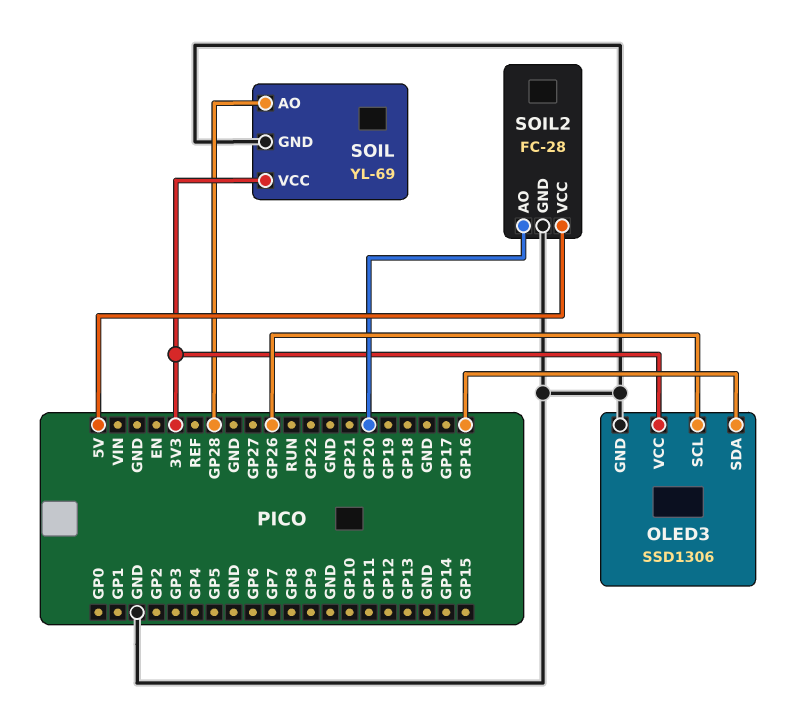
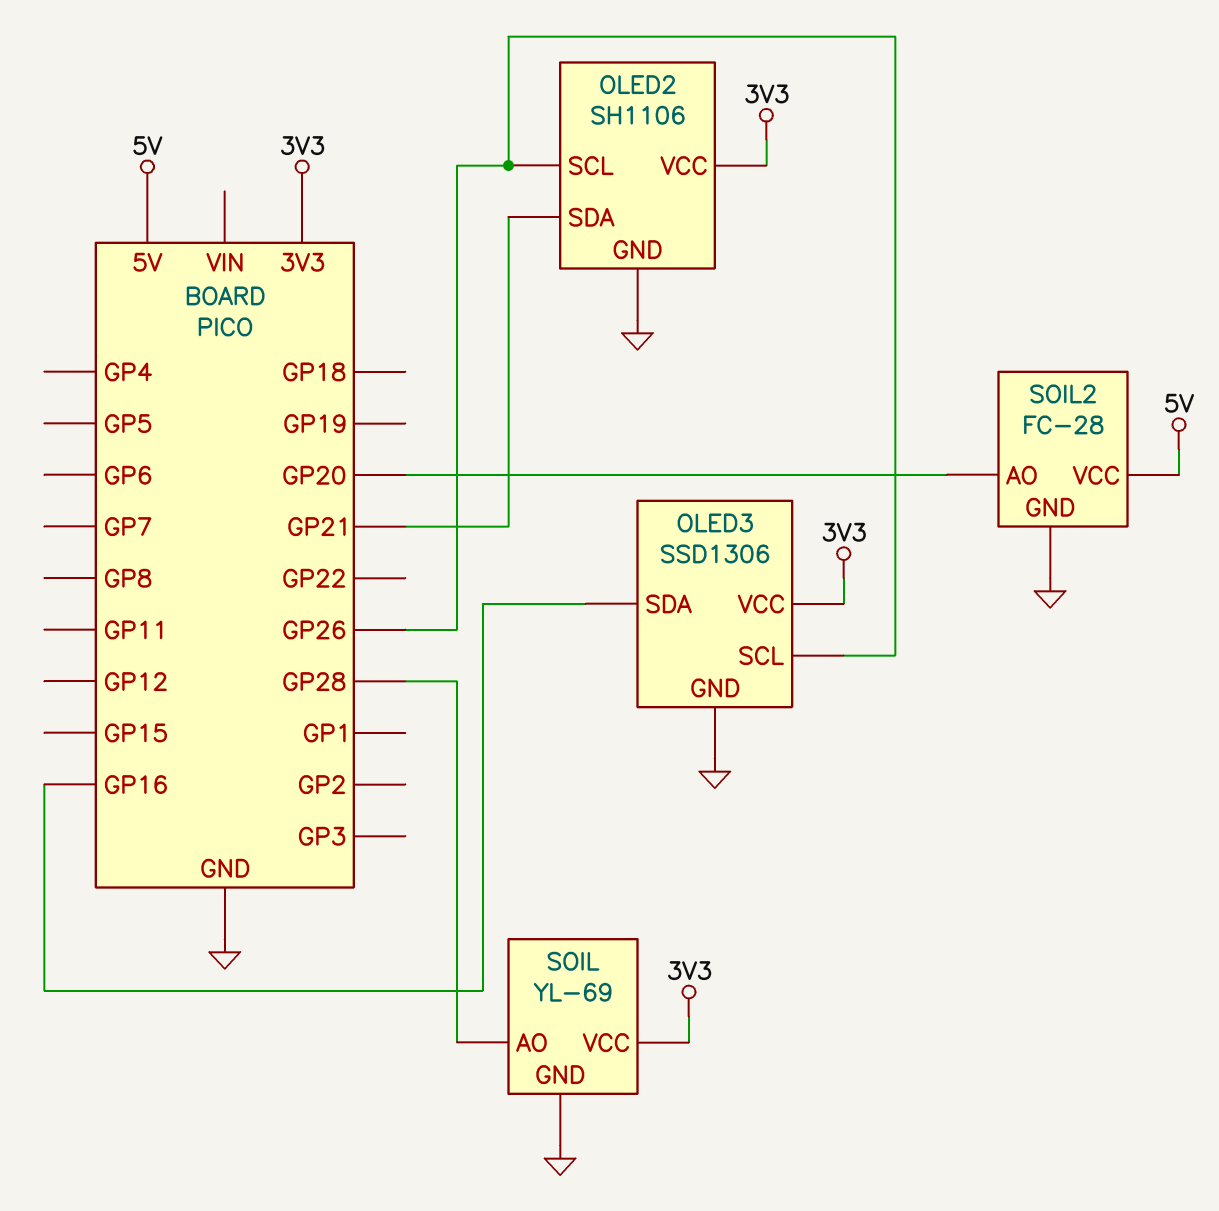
OLED2: none -> SH1106
OLED2 pin GND: none -> GND
OLED2 pin SCL: none -> GP26
OLED2 pin SDA: none -> GP21
OLED2 pin VCC: none -> 3V3

